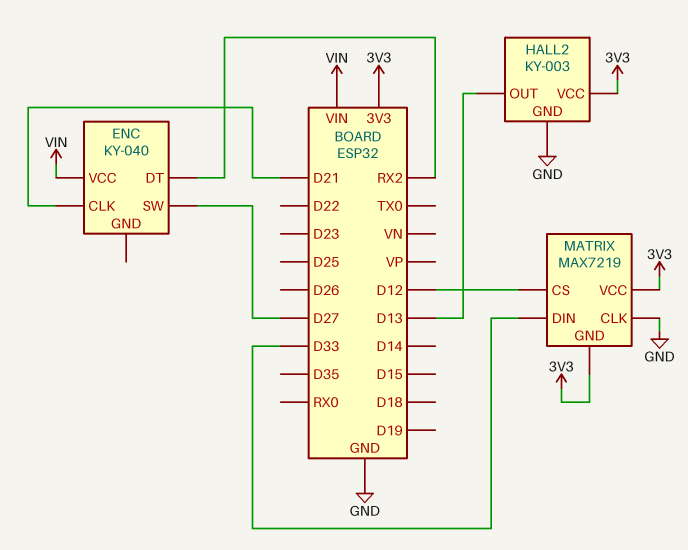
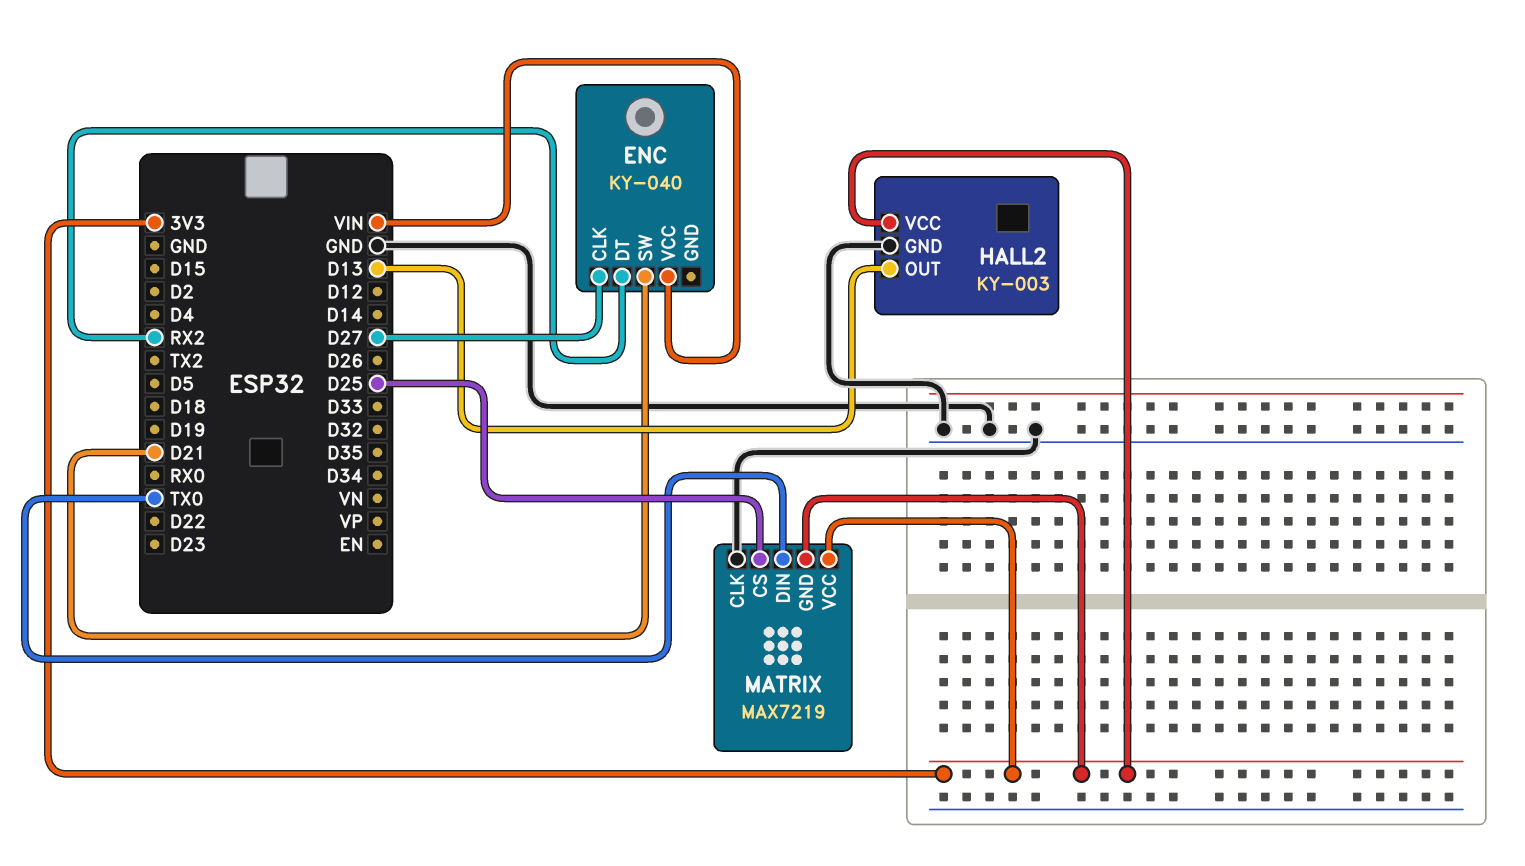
ENC pin CLK: D21 -> D27
ENC pin SW: D27 -> D21
MATRIX pin CS: D12 -> D25
MATRIX pin DIN: D33 -> TX0

